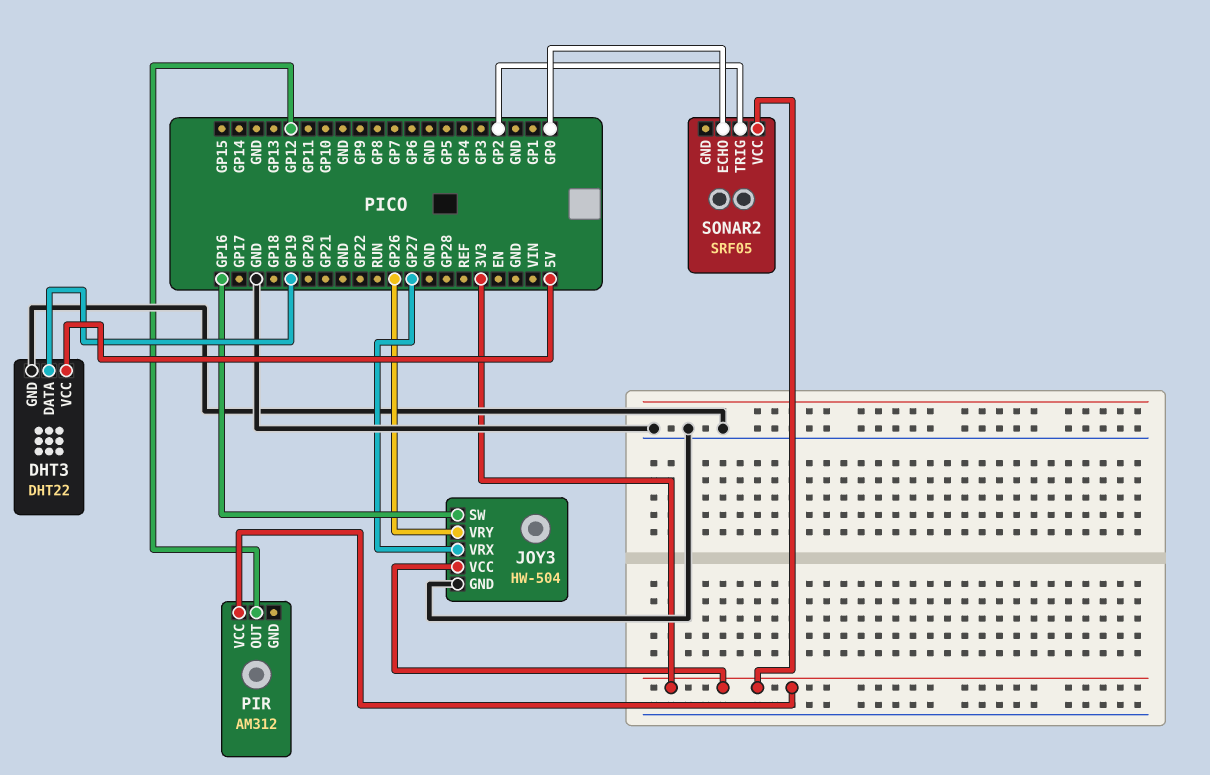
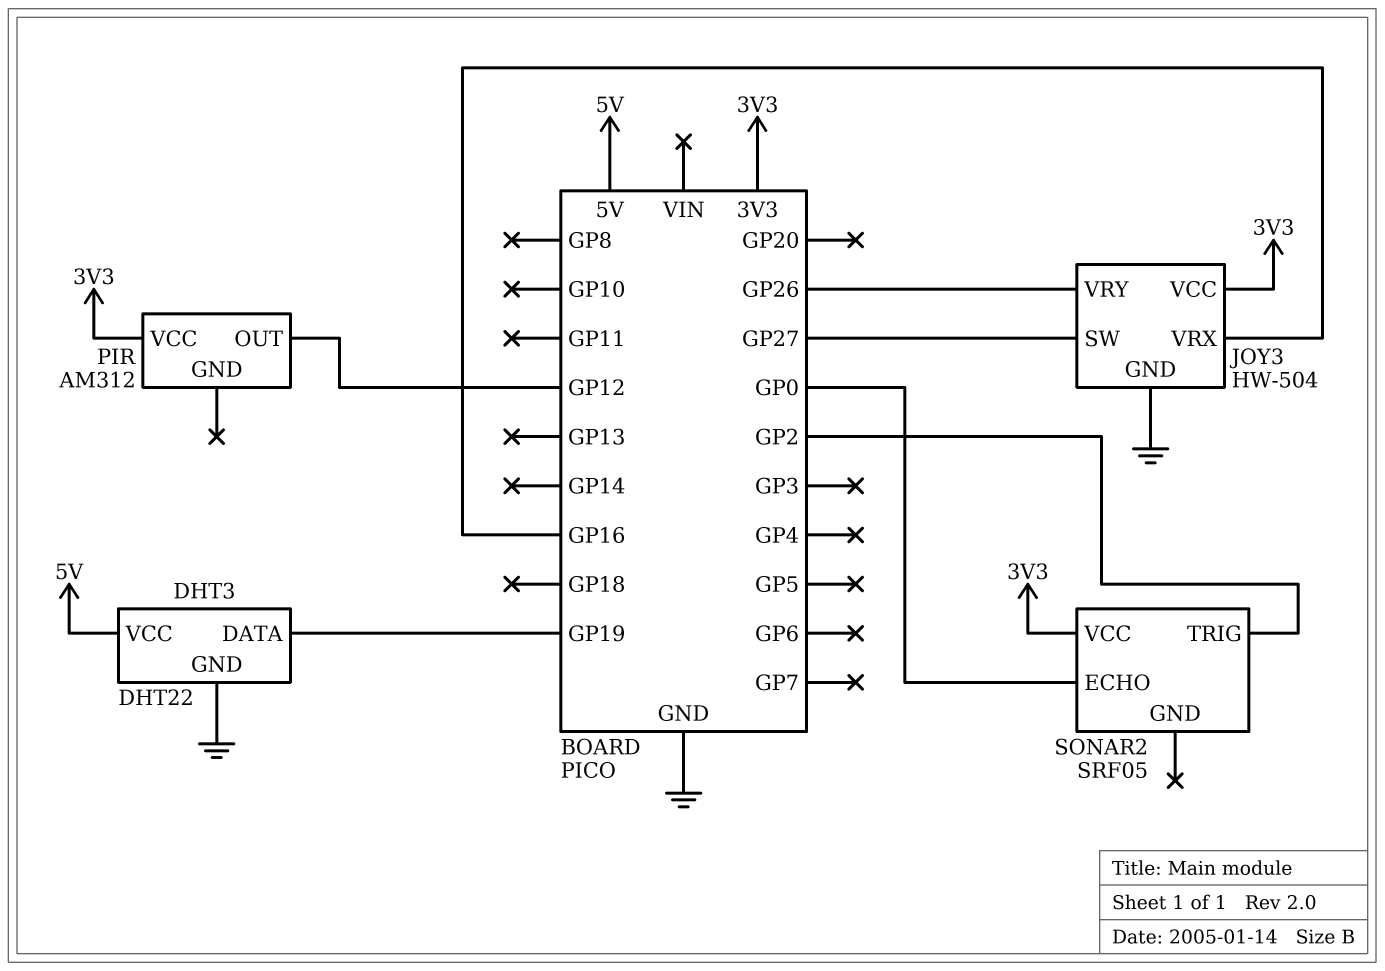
JOY3 pin SW: GP16 -> GP27
JOY3 pin VRX: GP27 -> GP16

